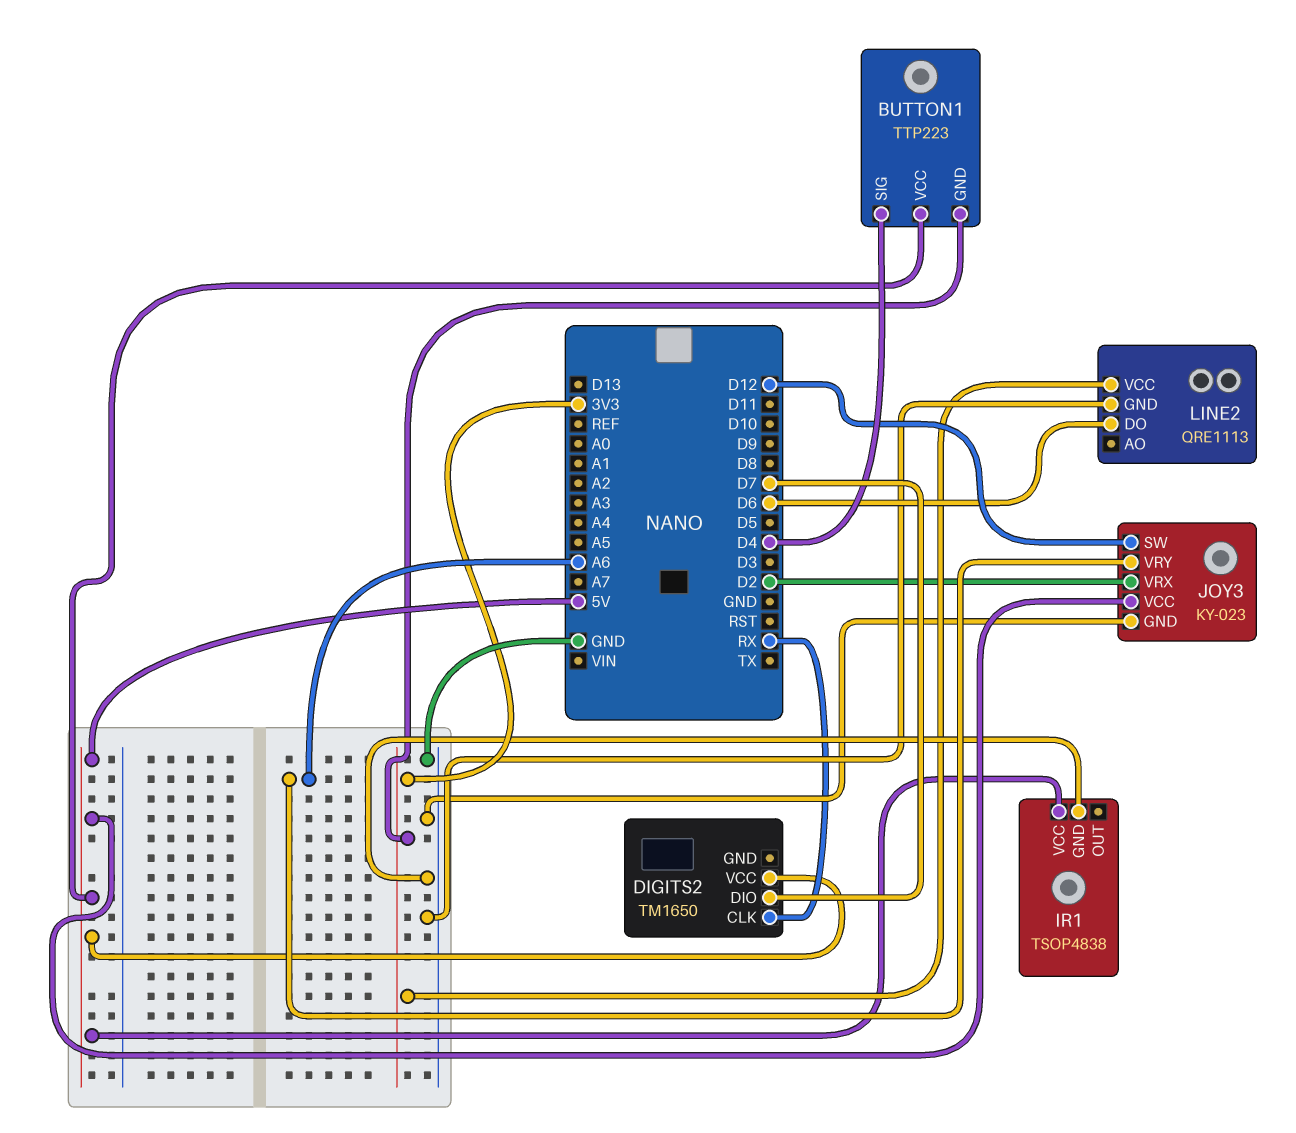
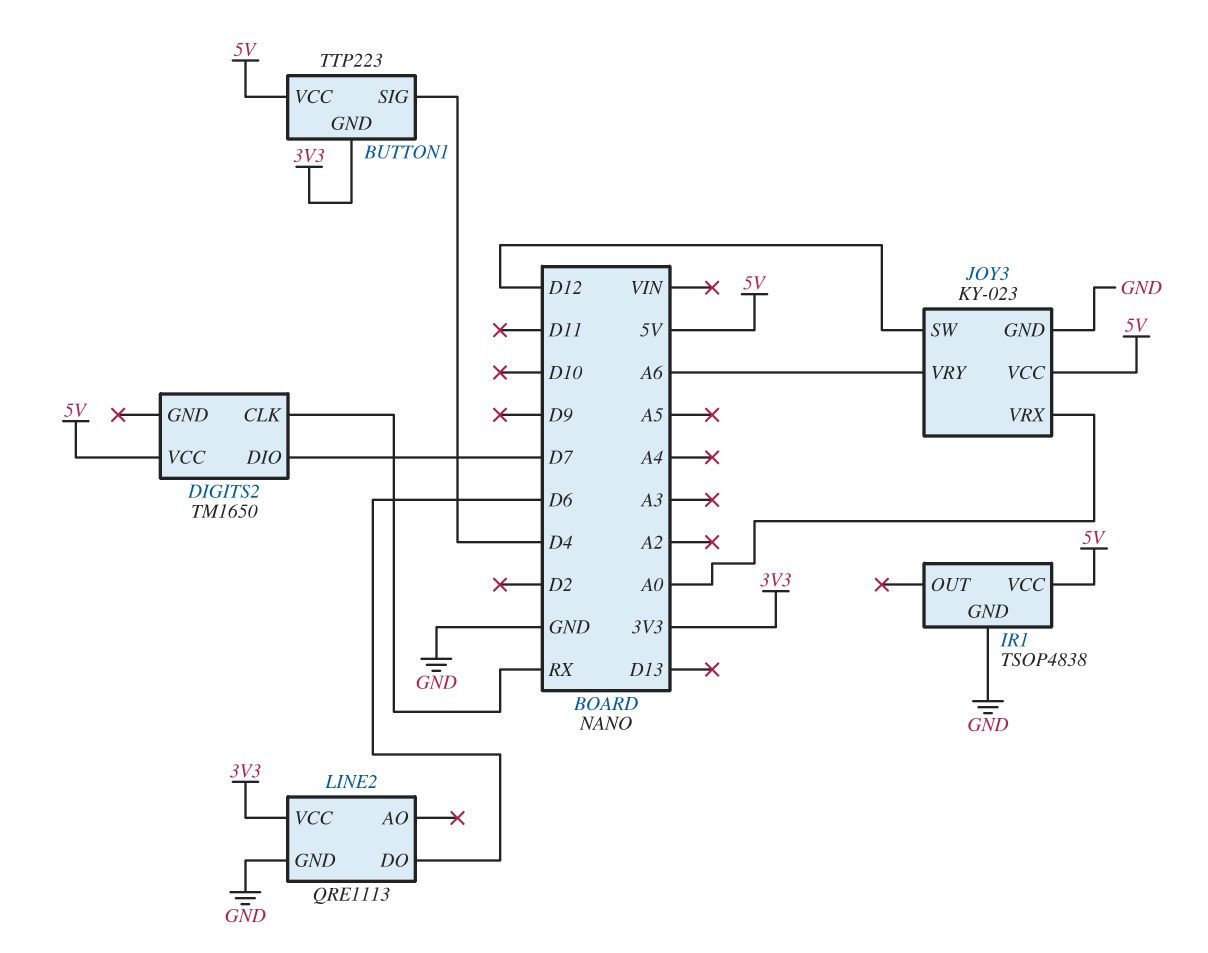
JOY3 pin VRX: D2 -> A0

